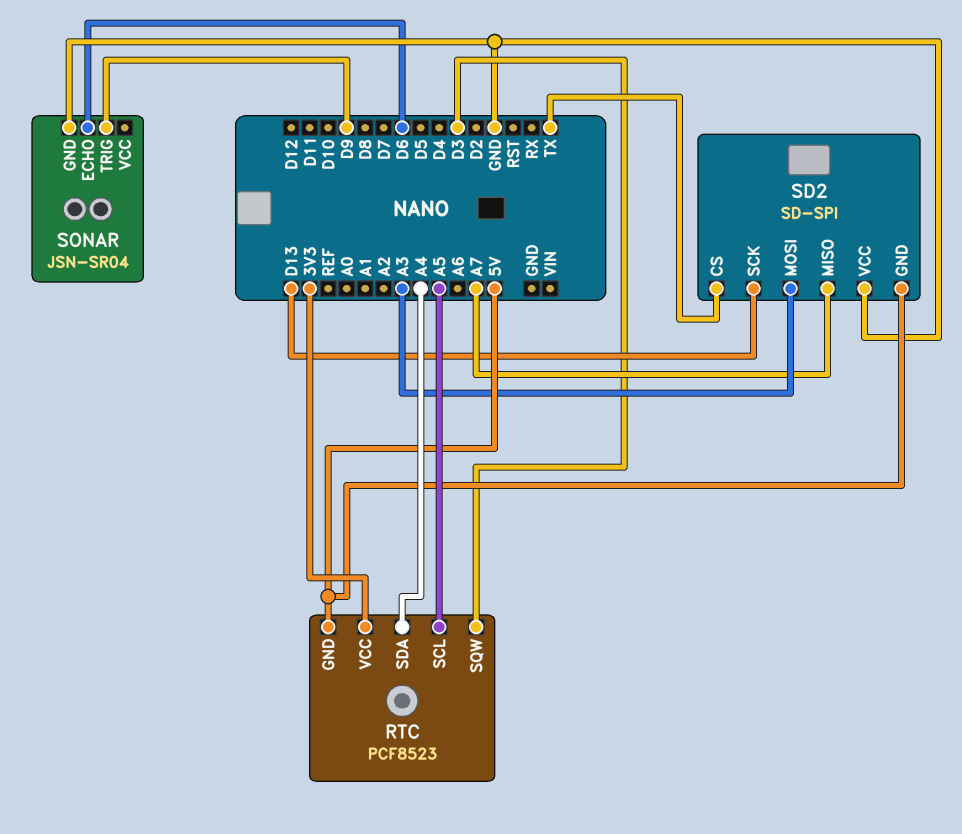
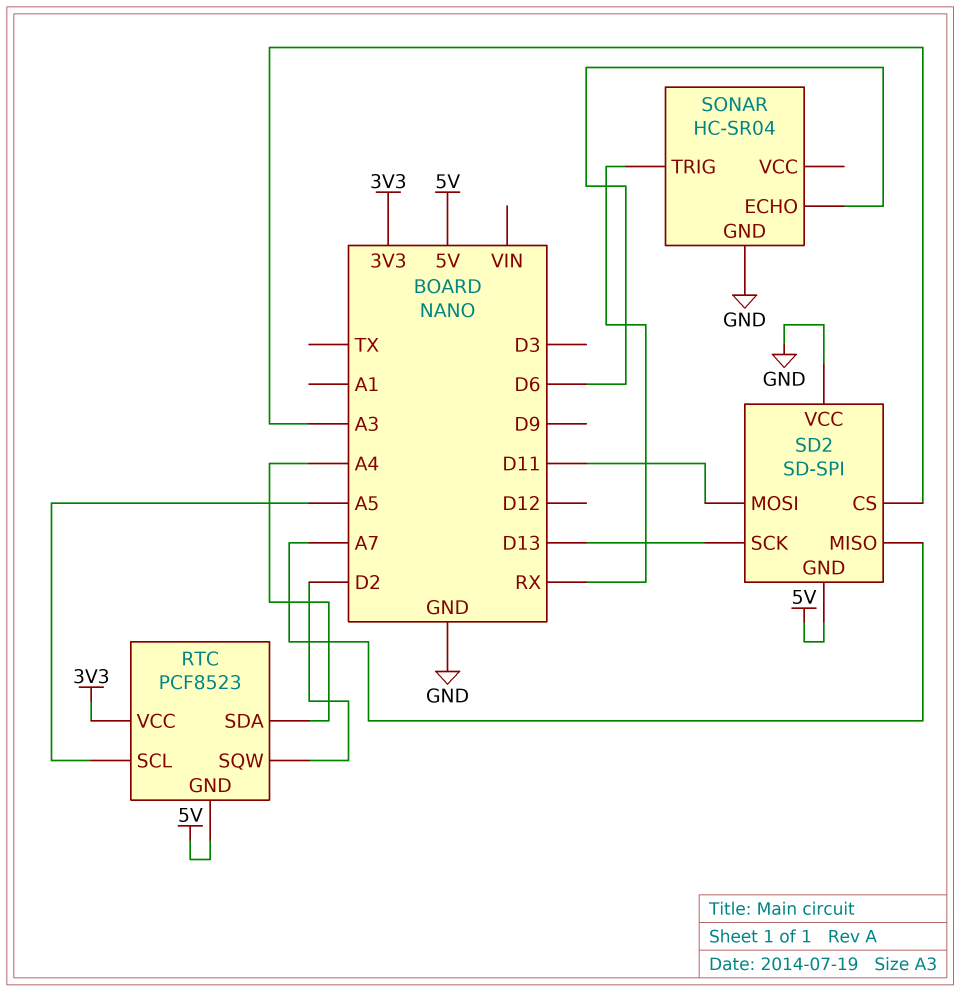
RTC pin SQW: D3 -> D2
SD2 pin CS: TX -> A3
SD2 pin MOSI: A3 -> D11
SONAR: JSN-SR04 -> HC-SR04
SONAR pin TRIG: D9 -> RX

